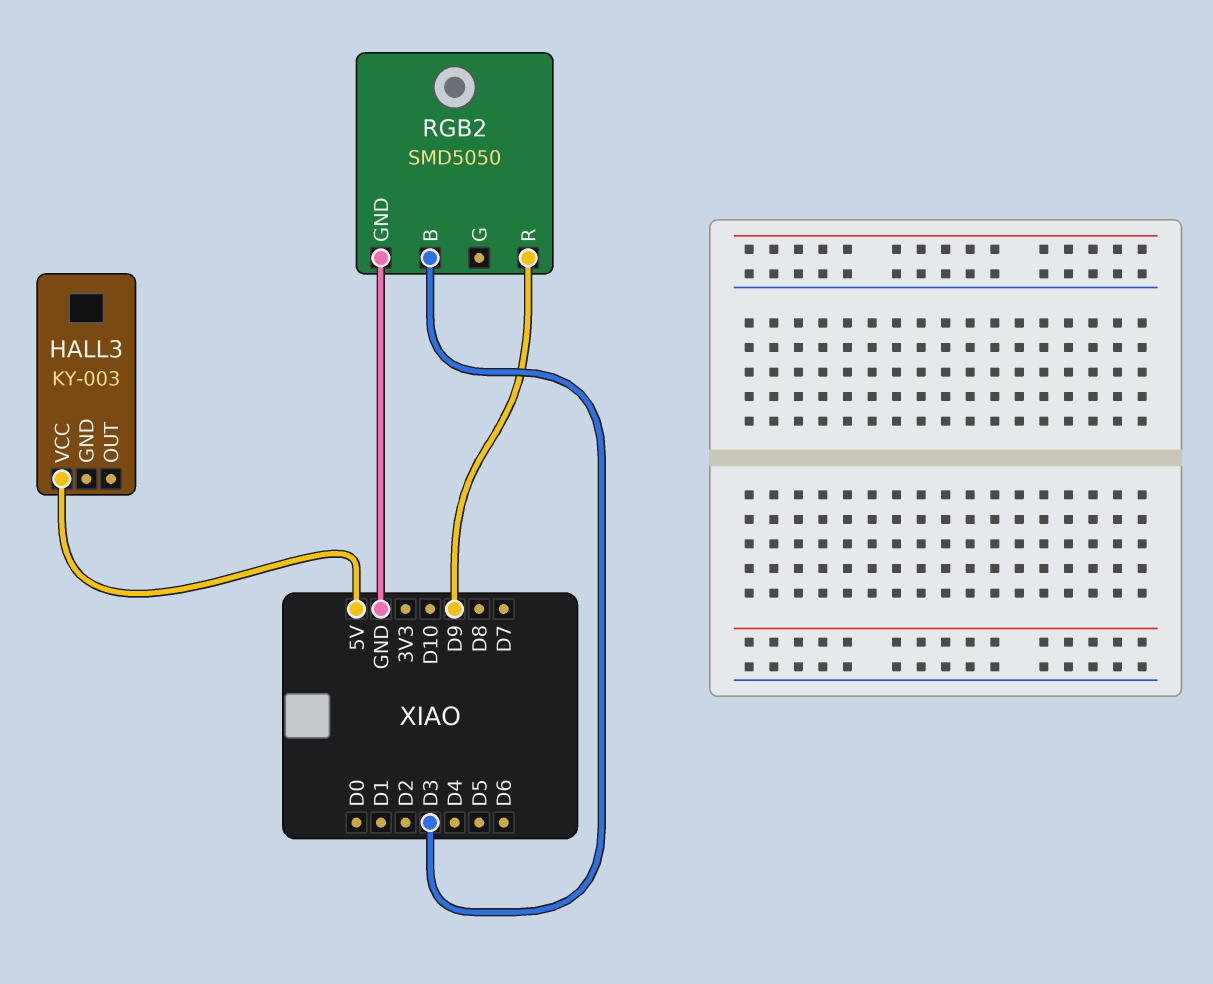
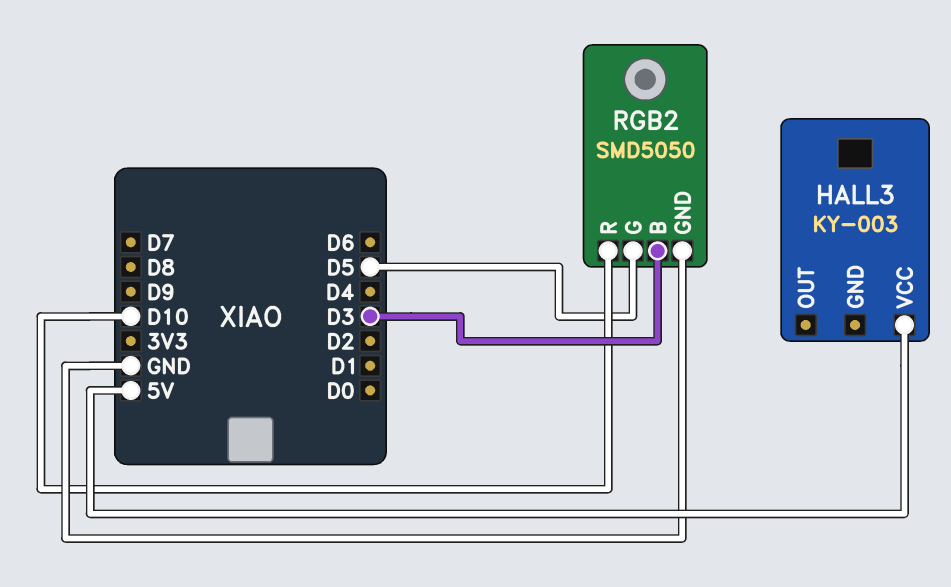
RGB2 pin G: none -> D5
RGB2 pin R: D9 -> D10

